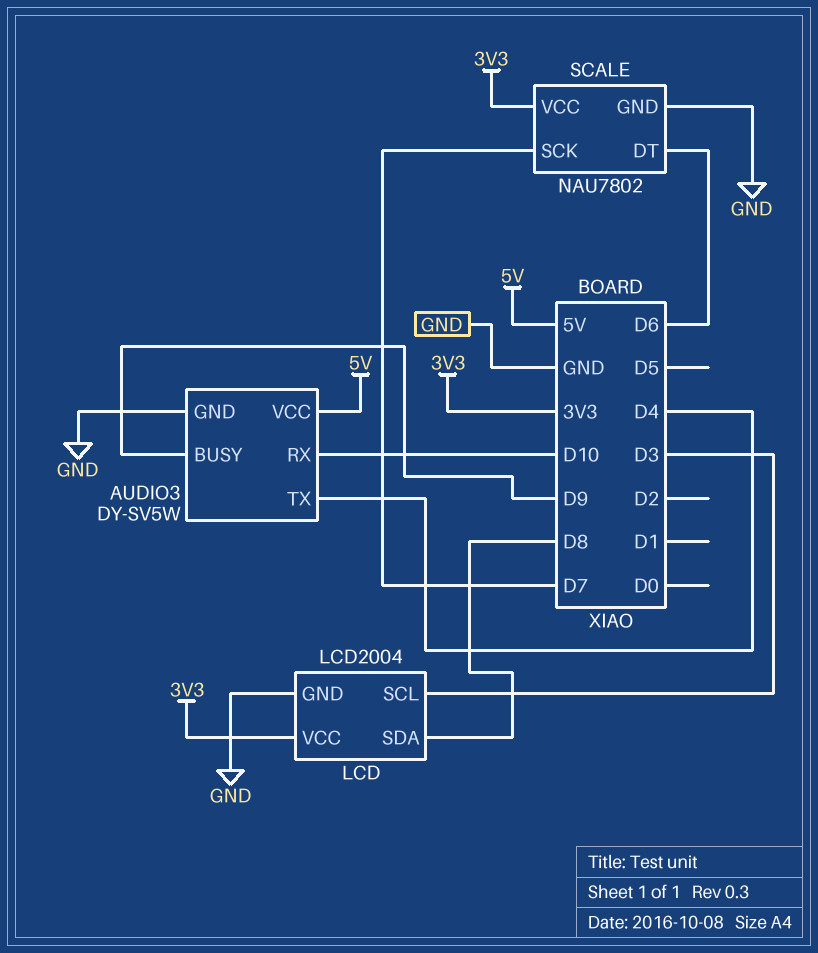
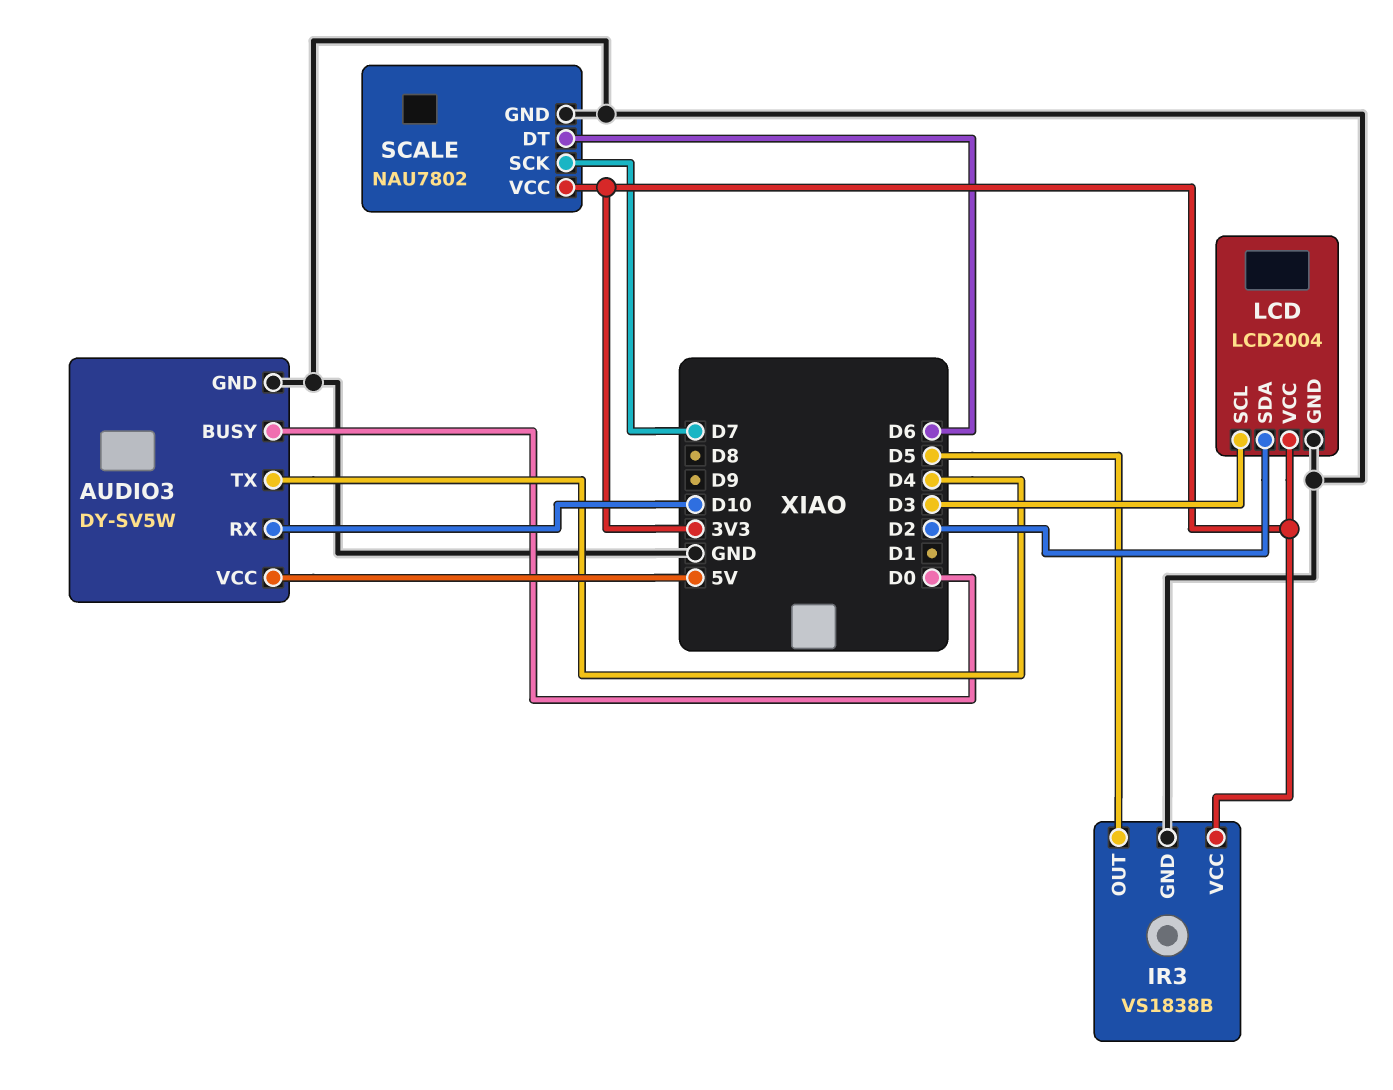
AUDIO3 pin BUSY: D9 -> D0
IR3: none -> VS1838B
IR3 pin GND: none -> GND
IR3 pin OUT: none -> D5
IR3 pin VCC: none -> 3V3
LCD pin SDA: D8 -> D2

